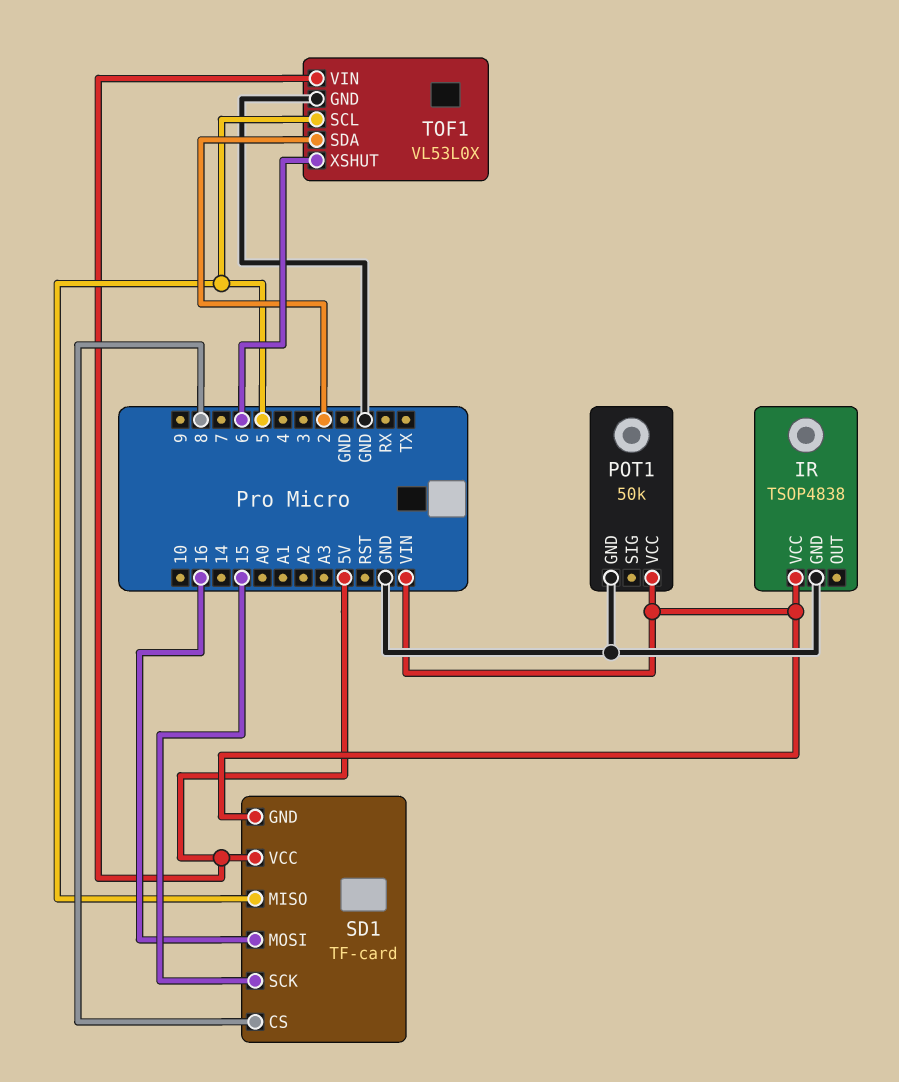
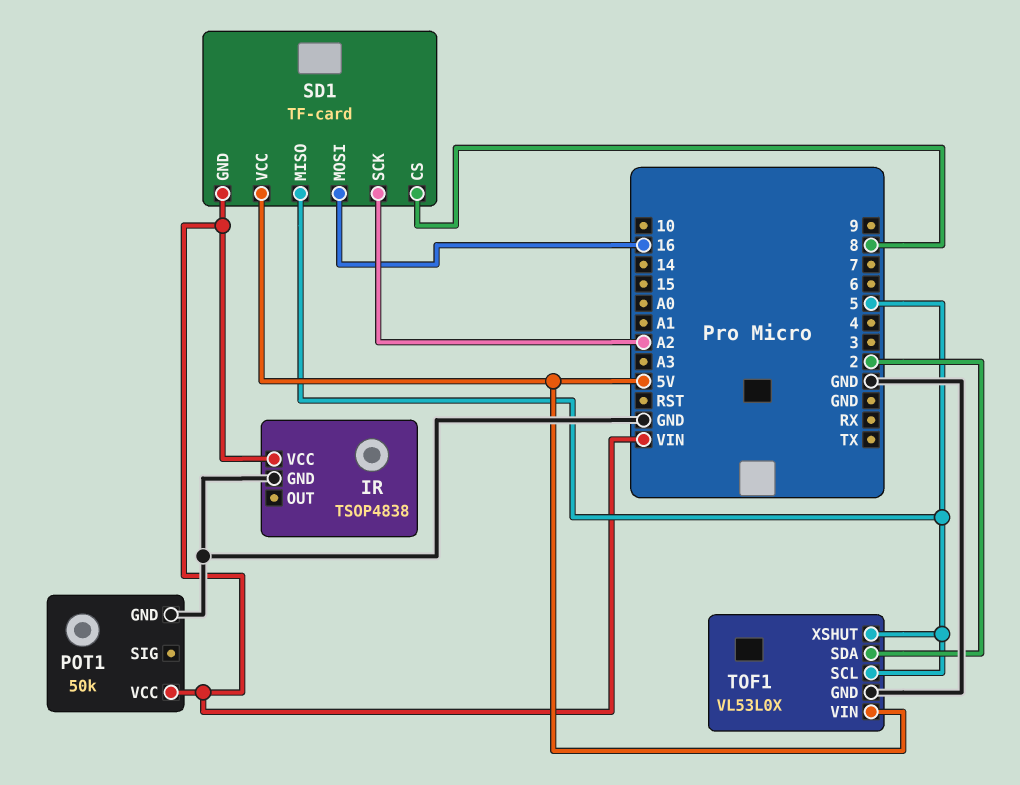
SD1 pin SCK: 15 -> A2
TOF1 pin XSHUT: 6 -> 5

